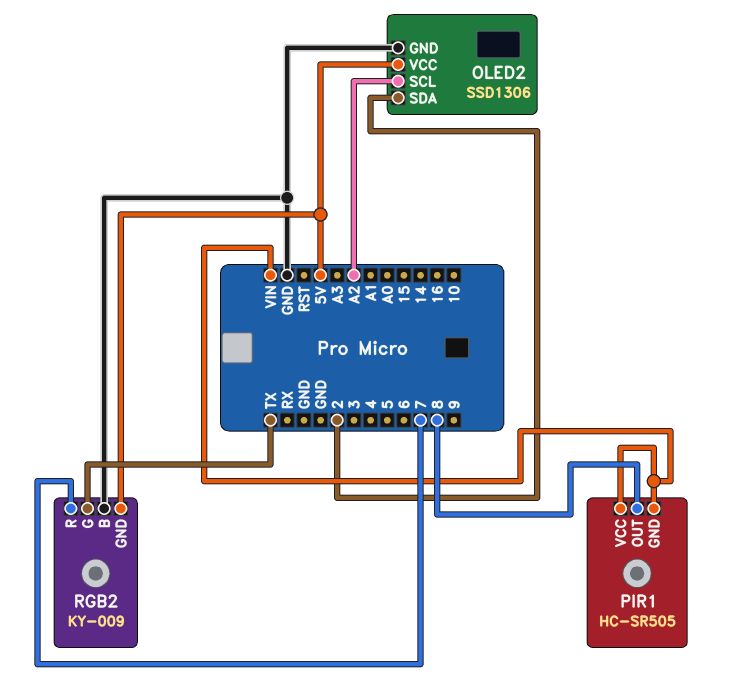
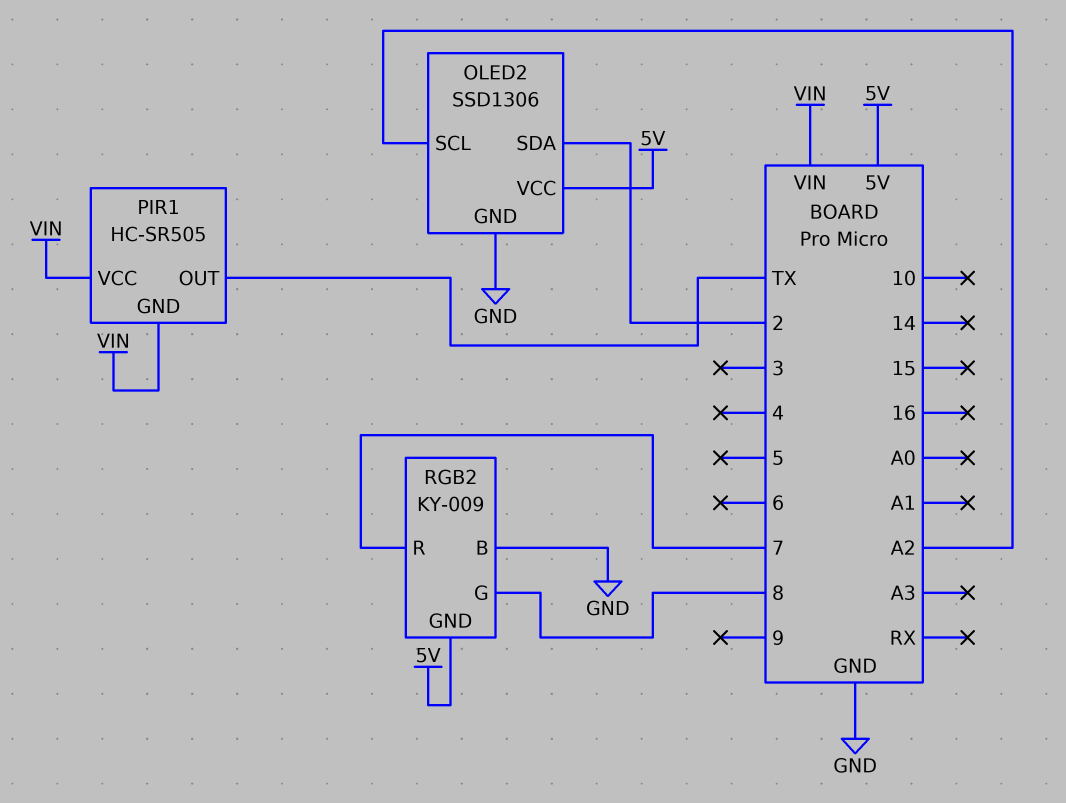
PIR1 pin OUT: 8 -> TX
RGB2 pin G: TX -> 8

